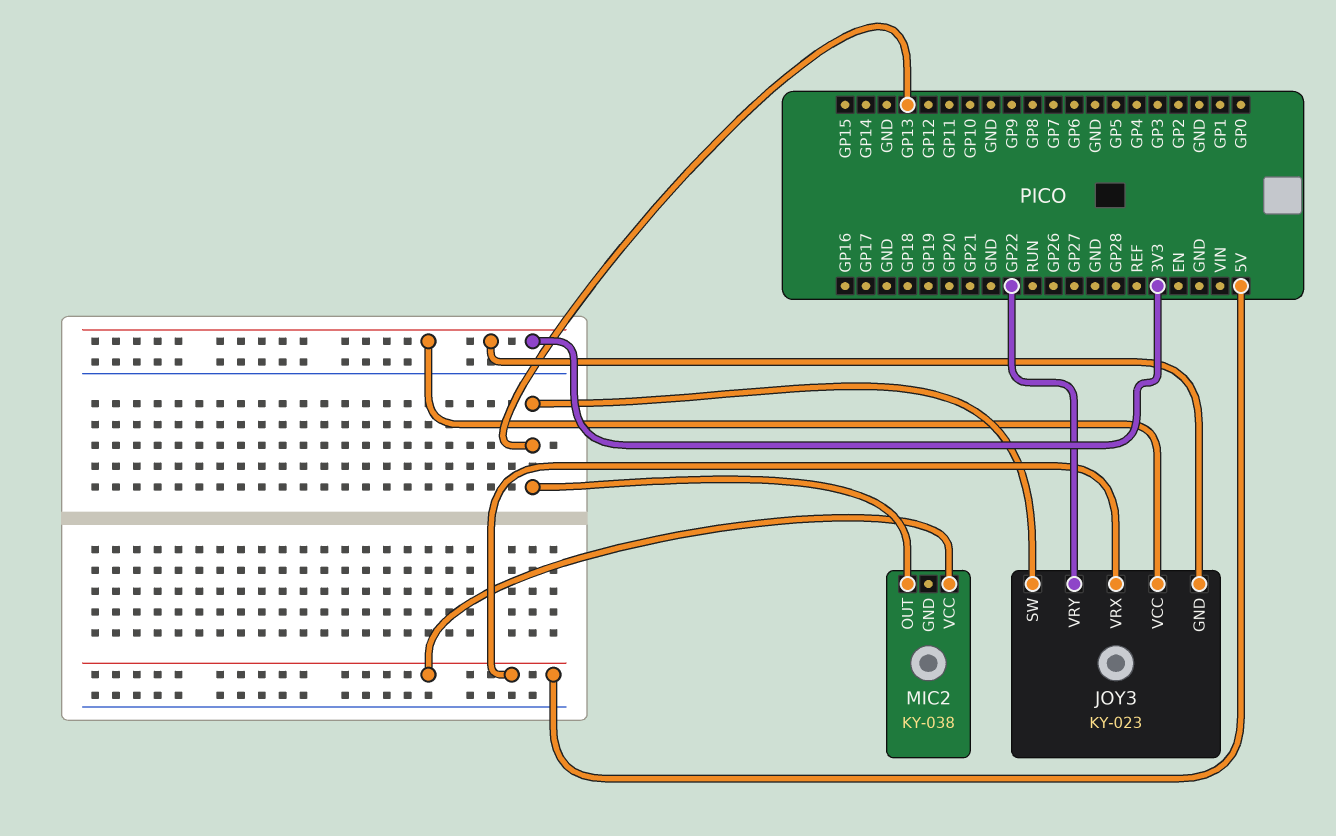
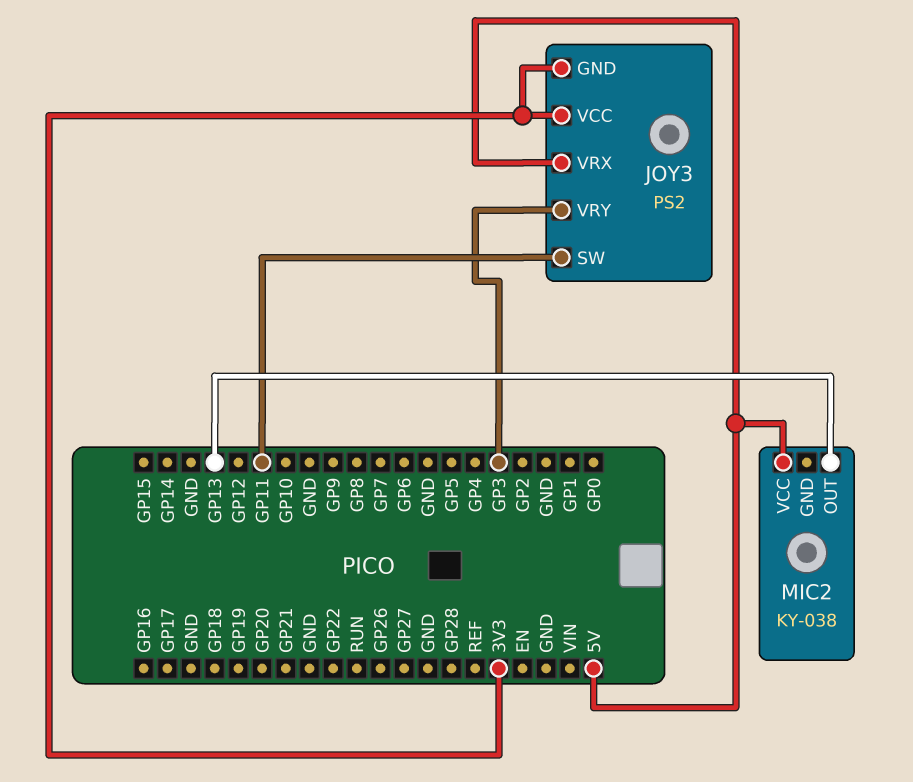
JOY3: KY-023 -> PS2
JOY3 pin SW: GP13 -> GP11
JOY3 pin VRY: GP22 -> GP3

